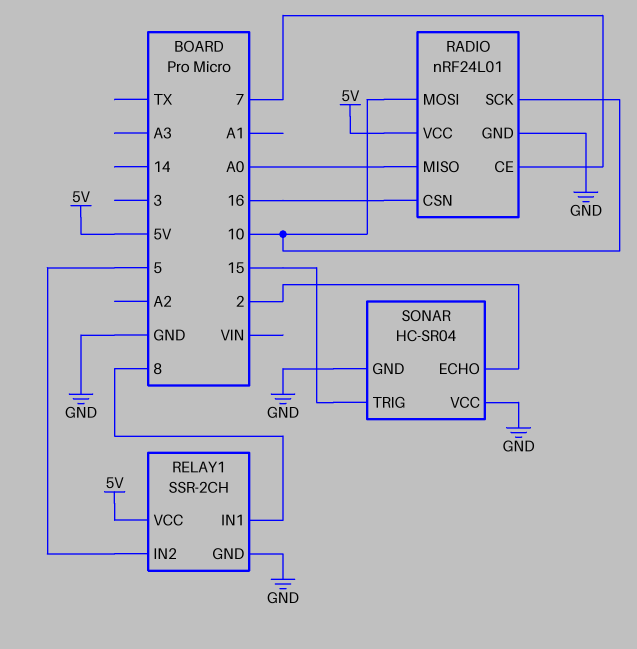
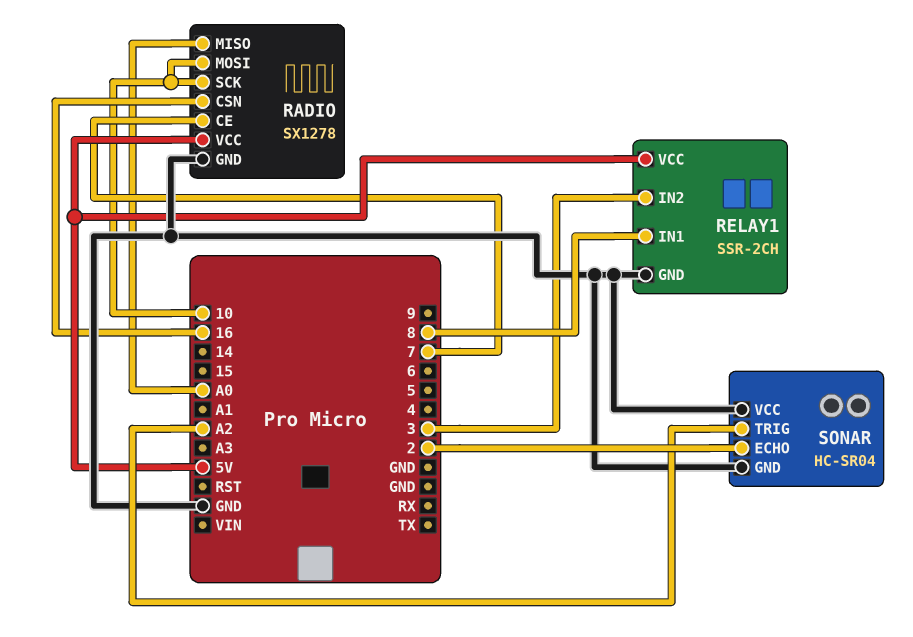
RADIO: nRF24L01 -> SX1278
RELAY1 pin IN2: 5 -> 3
SONAR pin TRIG: 15 -> A2

